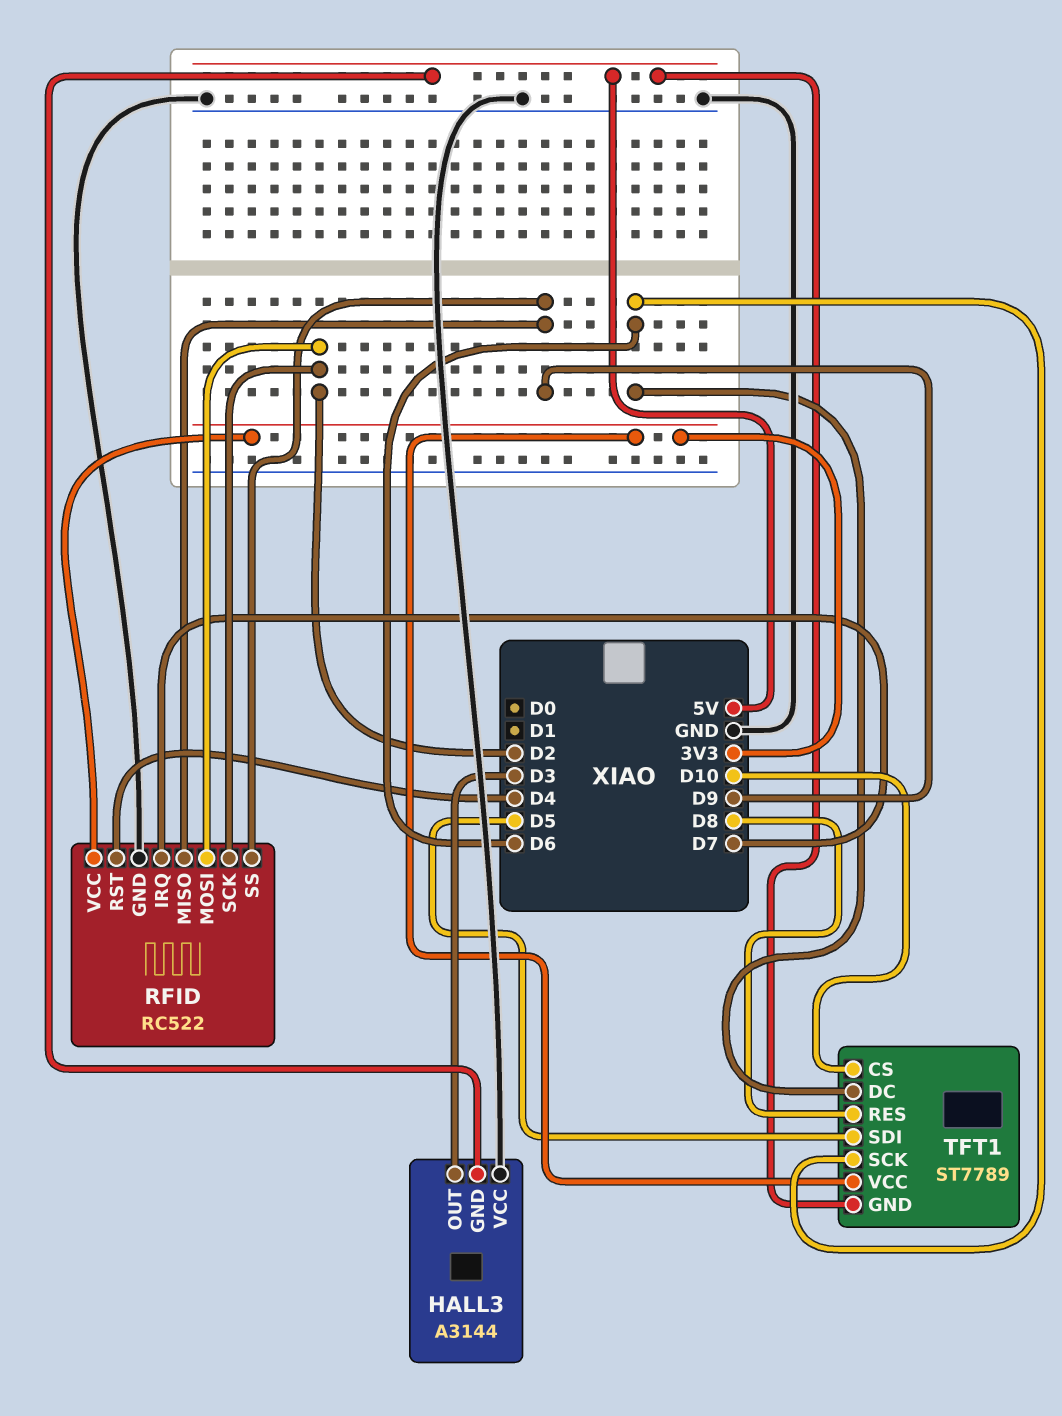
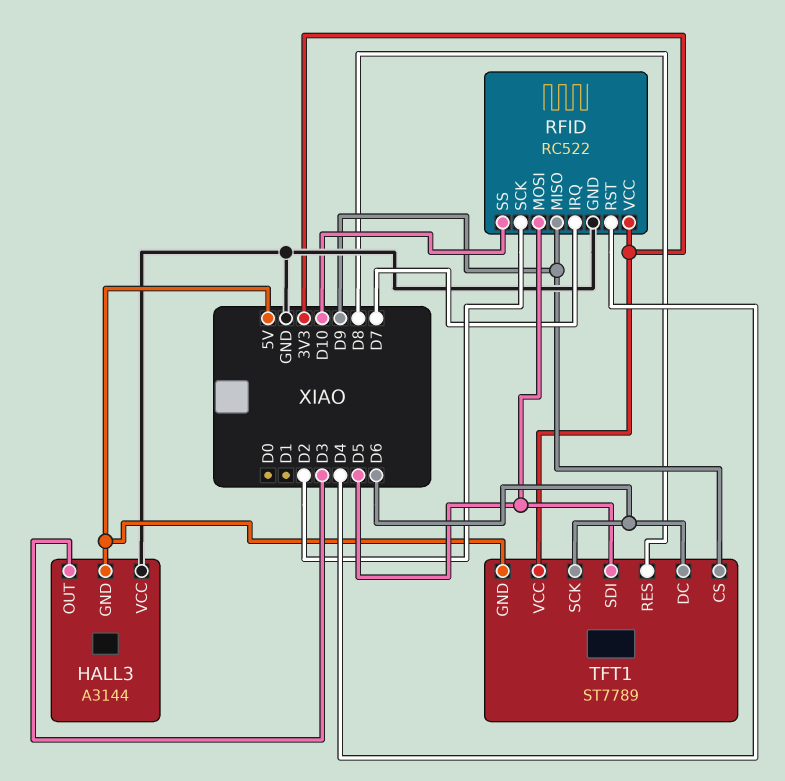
RFID pin MOSI: D2 -> D5
RFID pin SS: D9 -> D10
TFT1 pin CS: D10 -> D9

